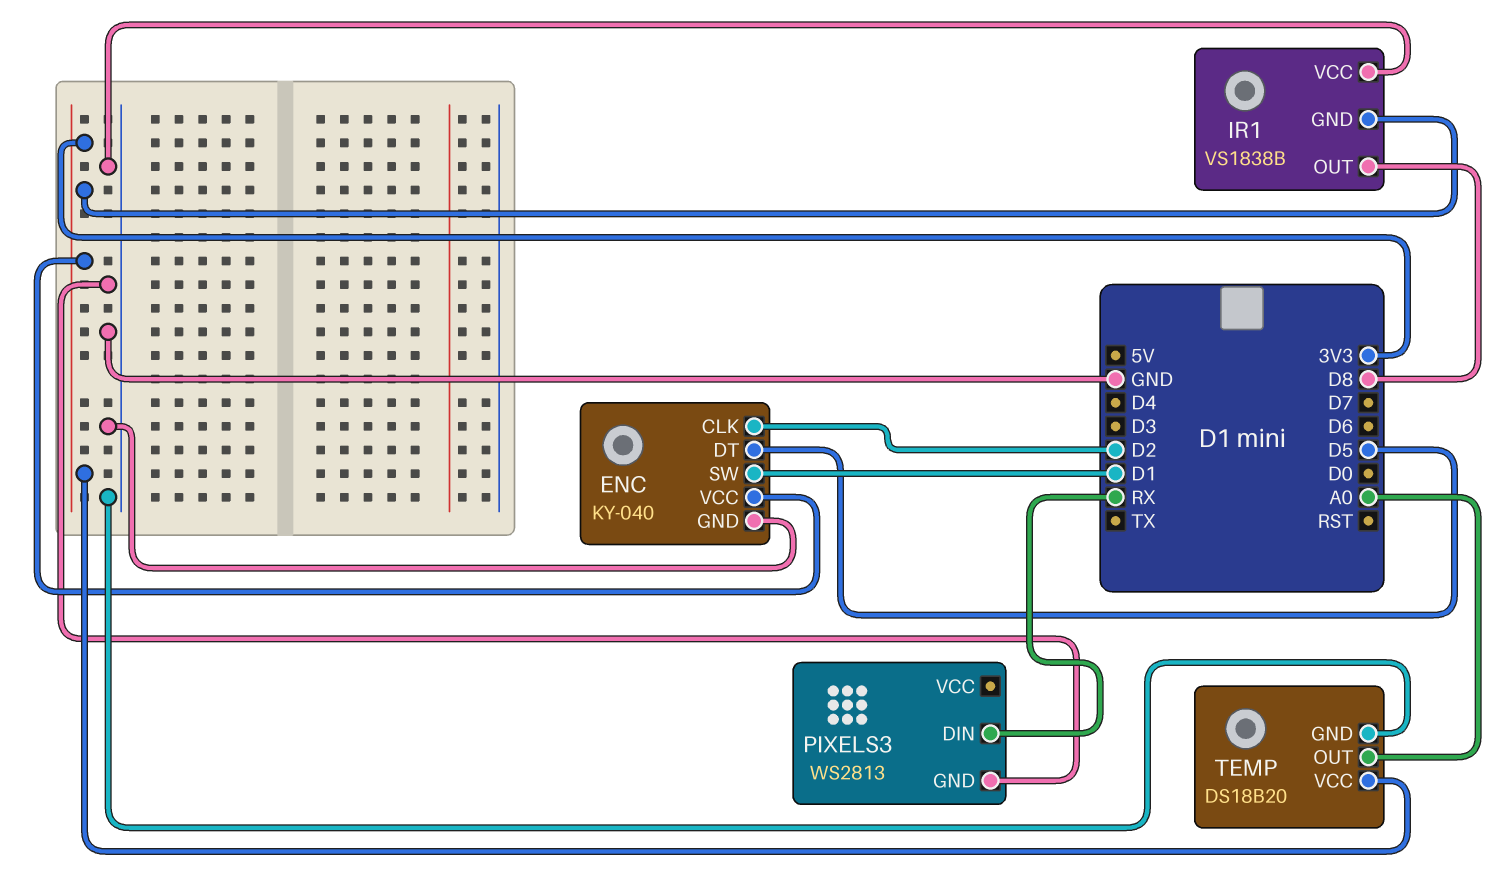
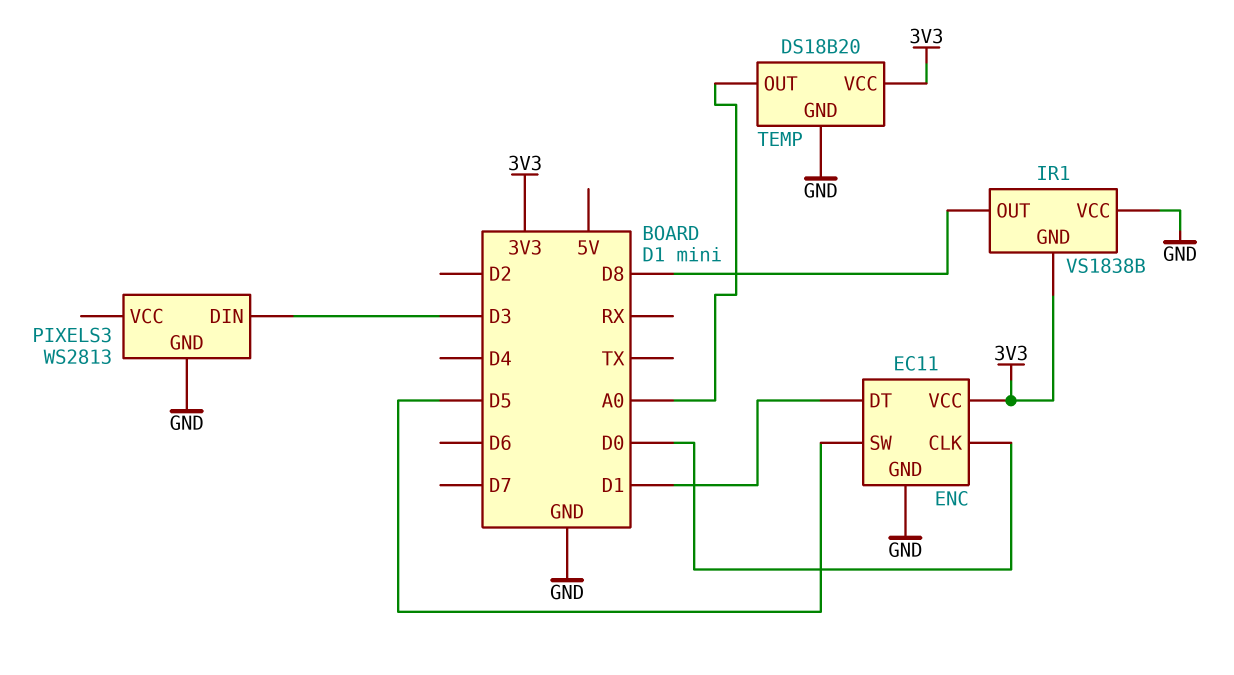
ENC: KY-040 -> EC11
ENC pin CLK: D2 -> D0
ENC pin DT: D5 -> D1
ENC pin SW: D1 -> D5
PIXELS3 pin DIN: RX -> D3

